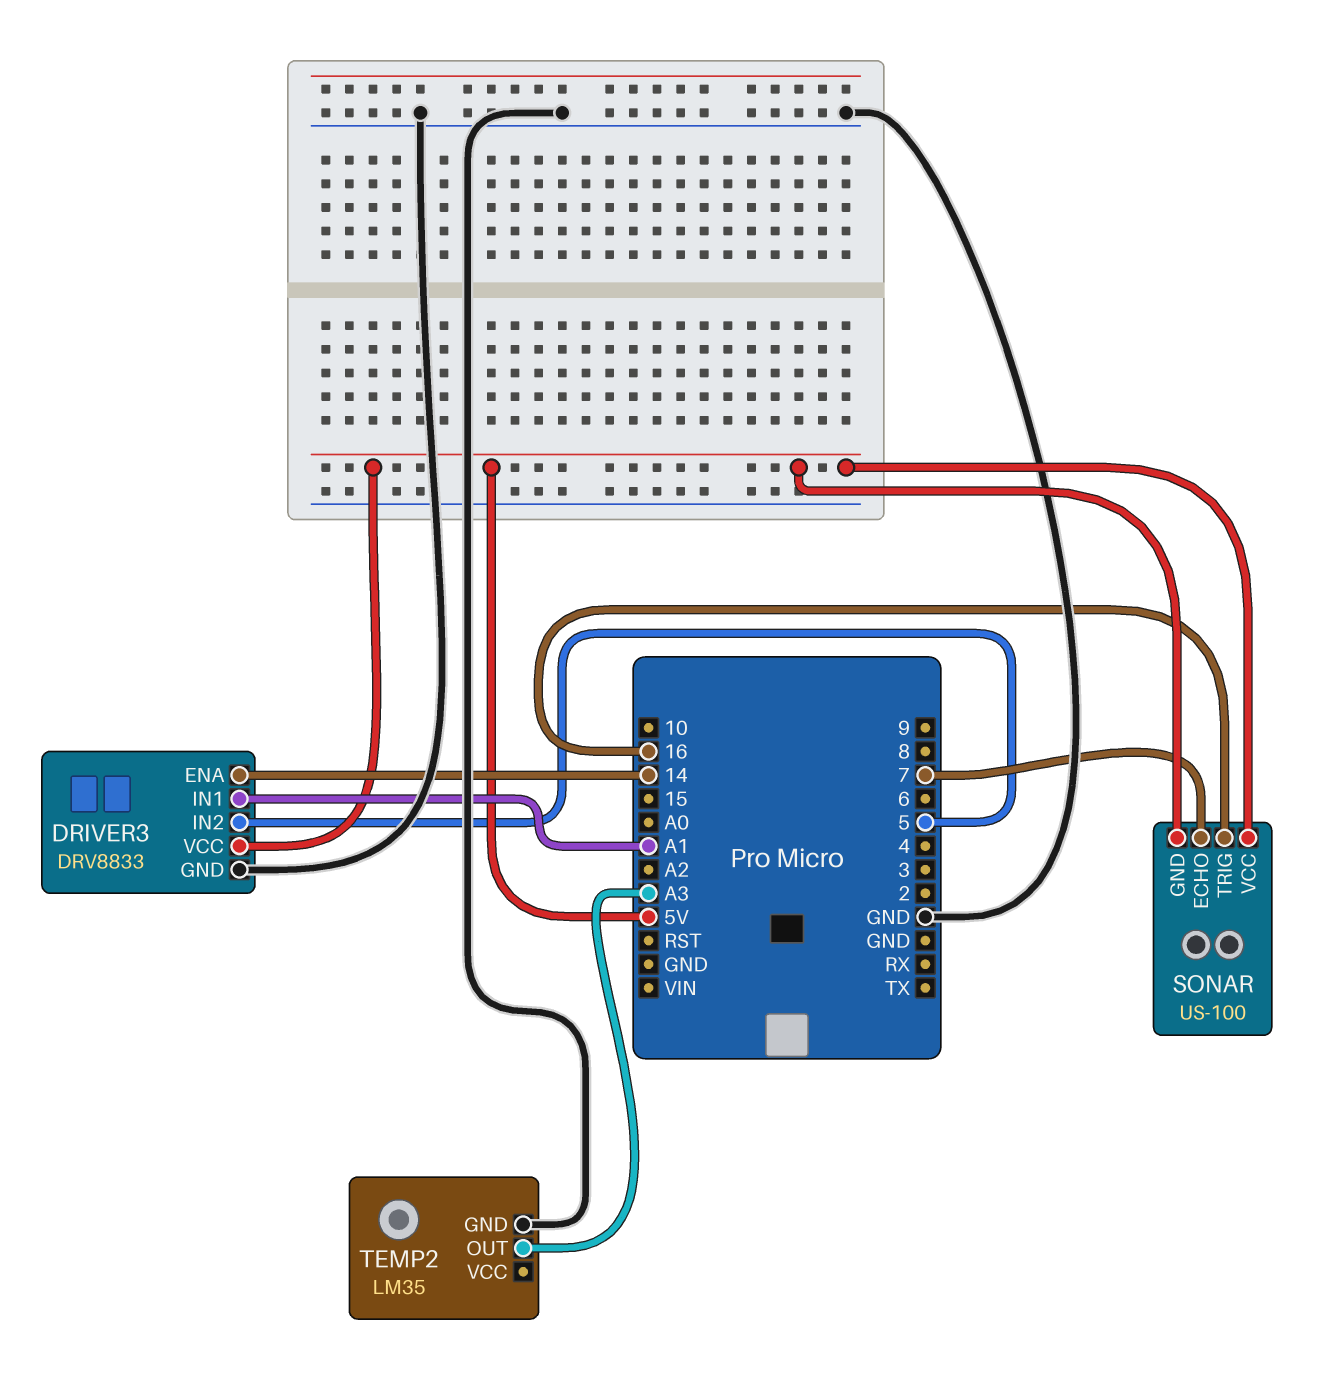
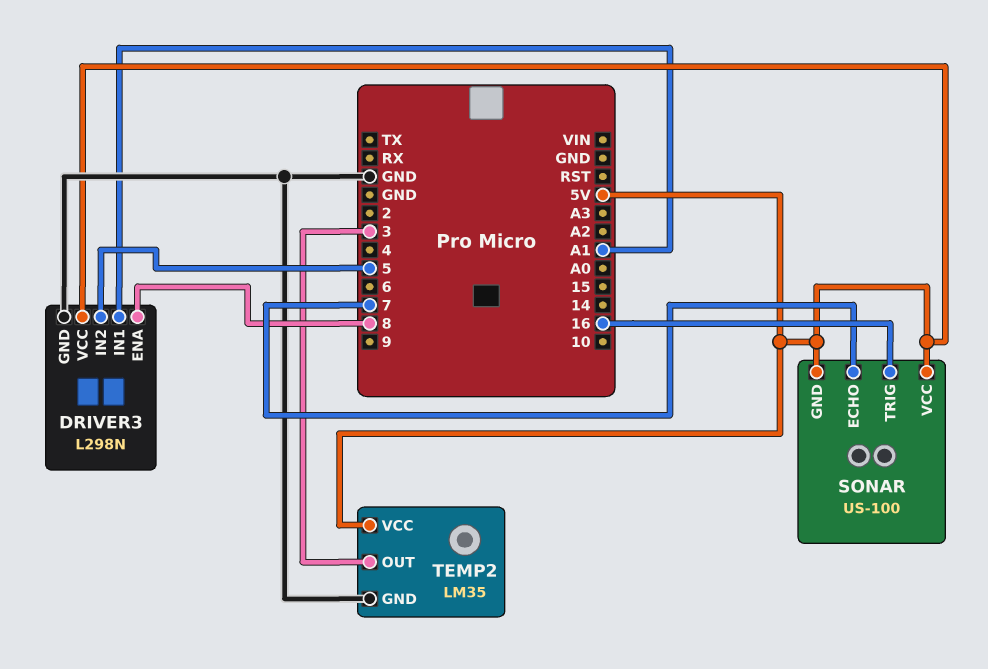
DRIVER3: DRV8833 -> L298N
DRIVER3 pin ENA: 14 -> 8
TEMP2 pin OUT: A3 -> 3
TEMP2 pin VCC: none -> 5V

